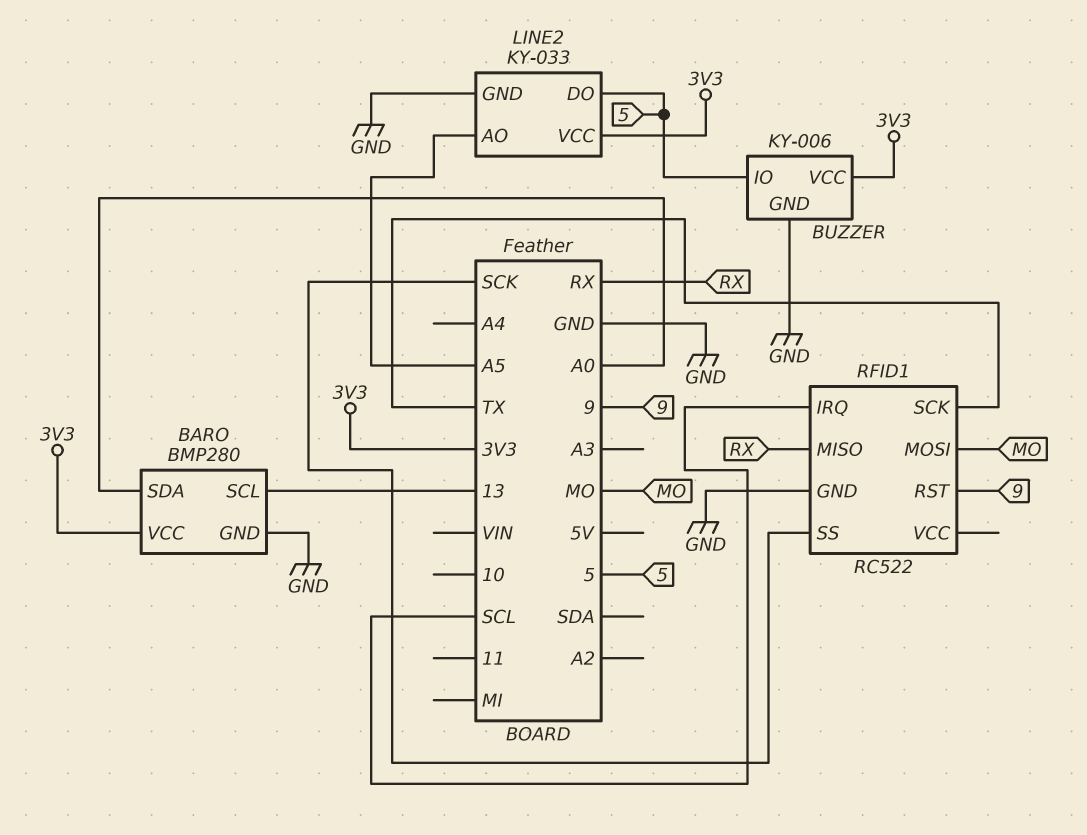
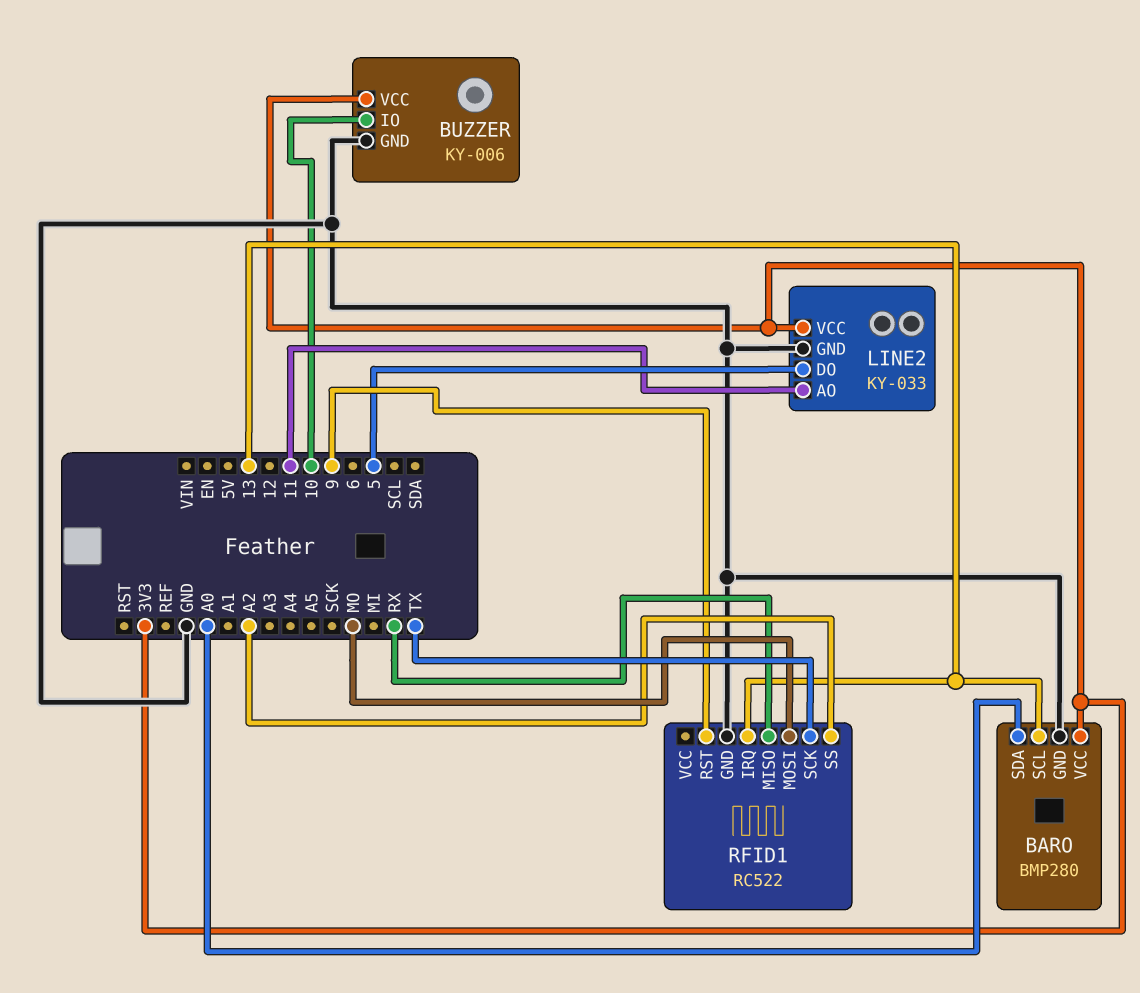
BUZZER pin IO: 5 -> 10
LINE2 pin AO: A5 -> 11
RFID1 pin IRQ: SCL -> 13
RFID1 pin SS: SCK -> A2

